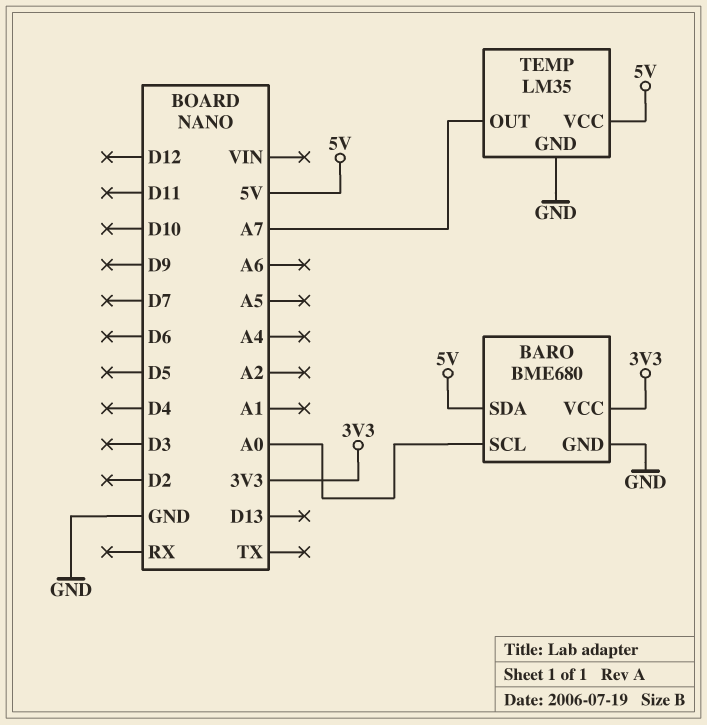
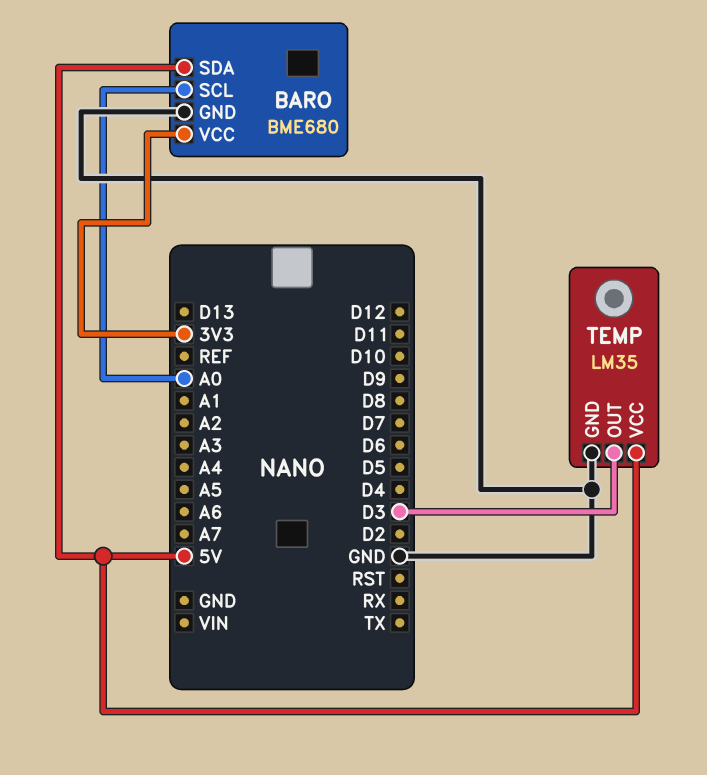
TEMP pin OUT: A7 -> D3

